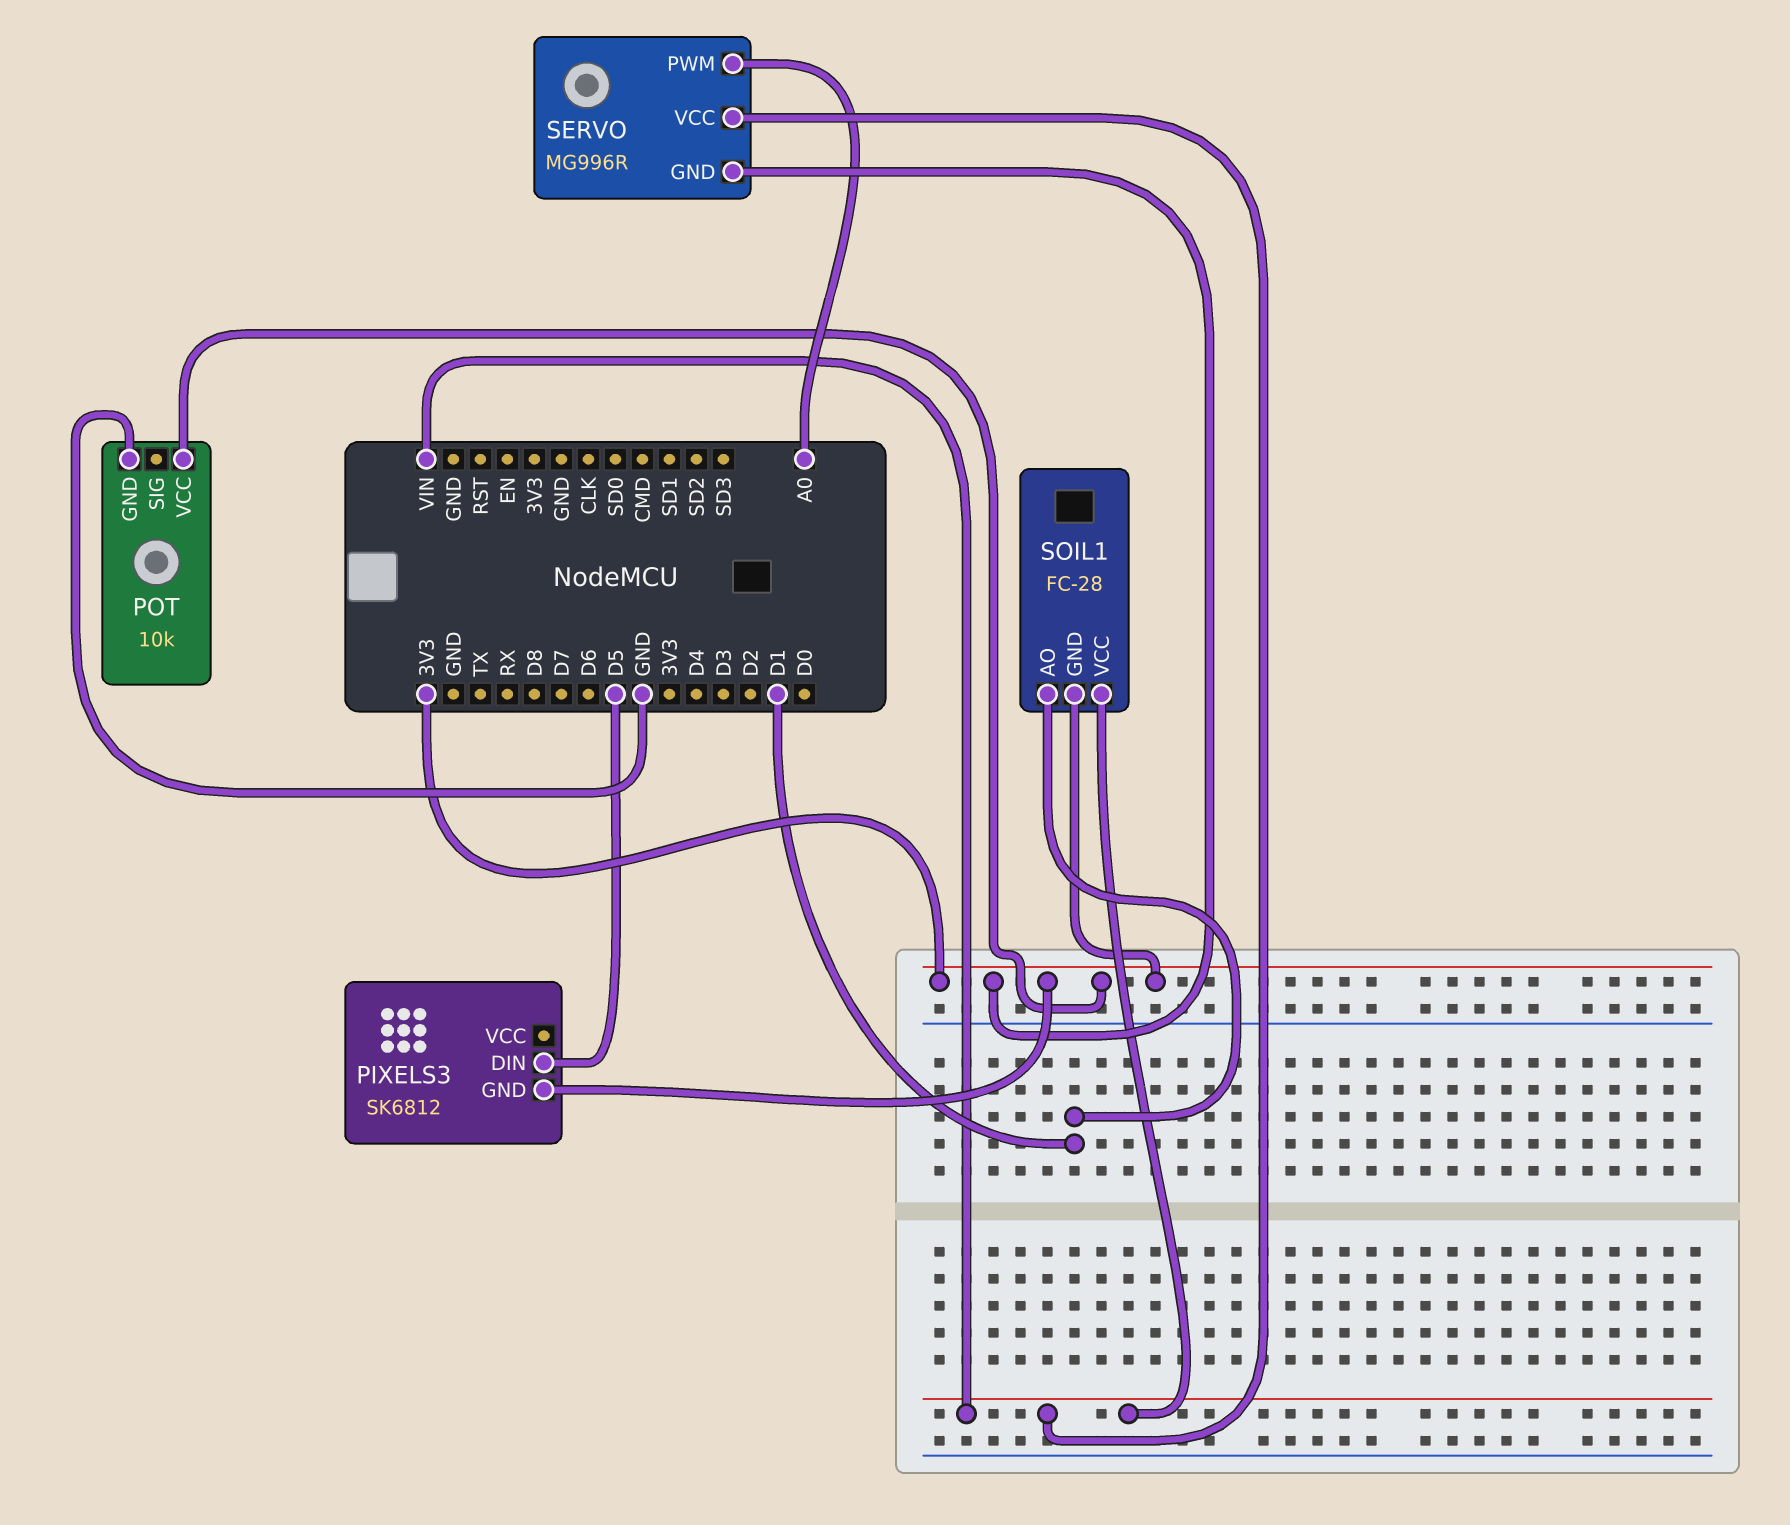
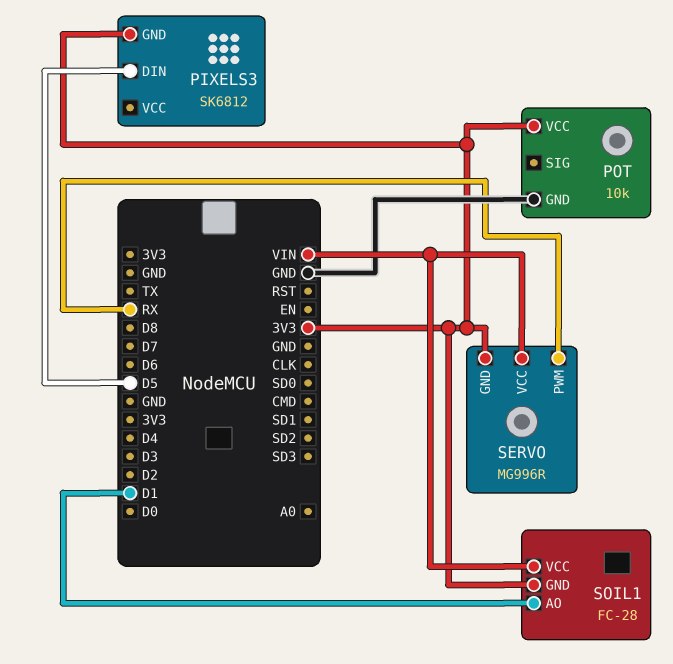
SERVO pin PWM: A0 -> RX

